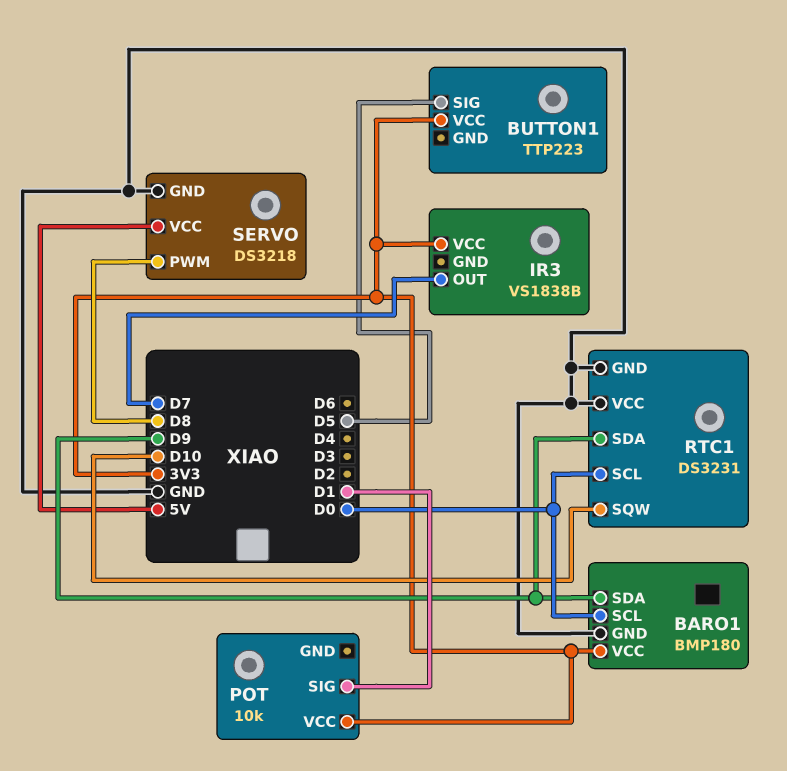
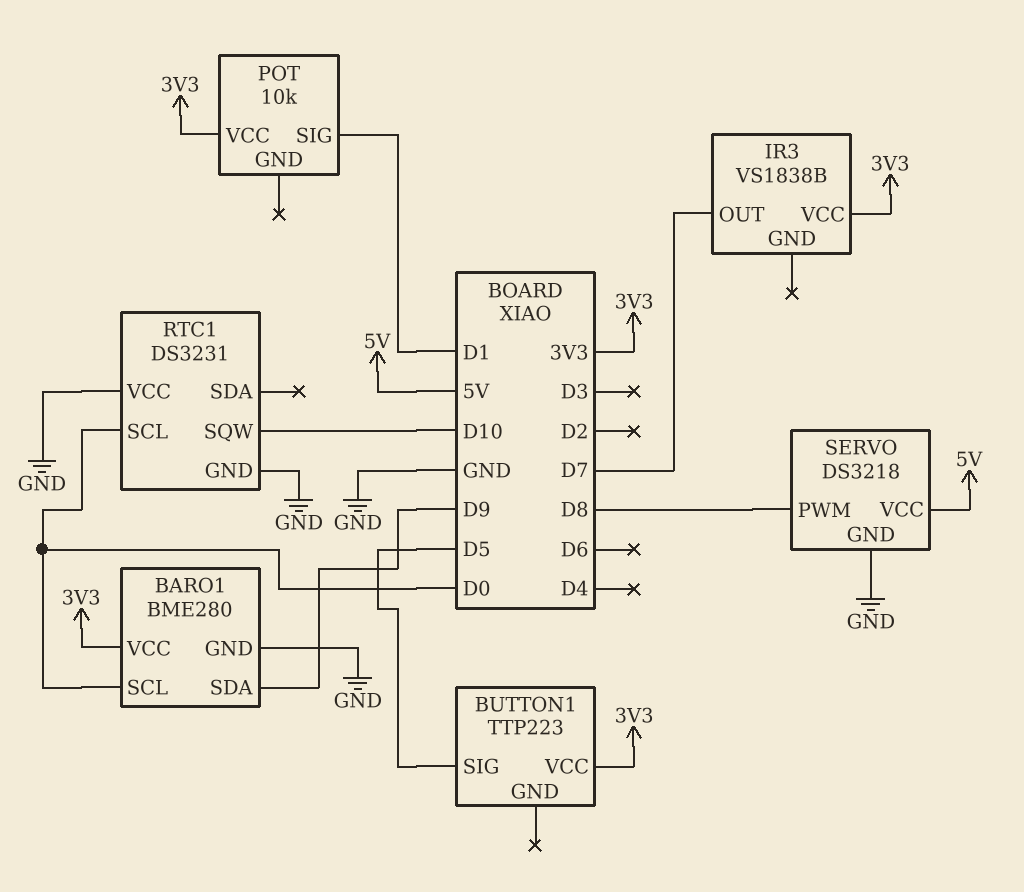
BARO1: BMP180 -> BME280
RTC1 pin SDA: D9 -> none

